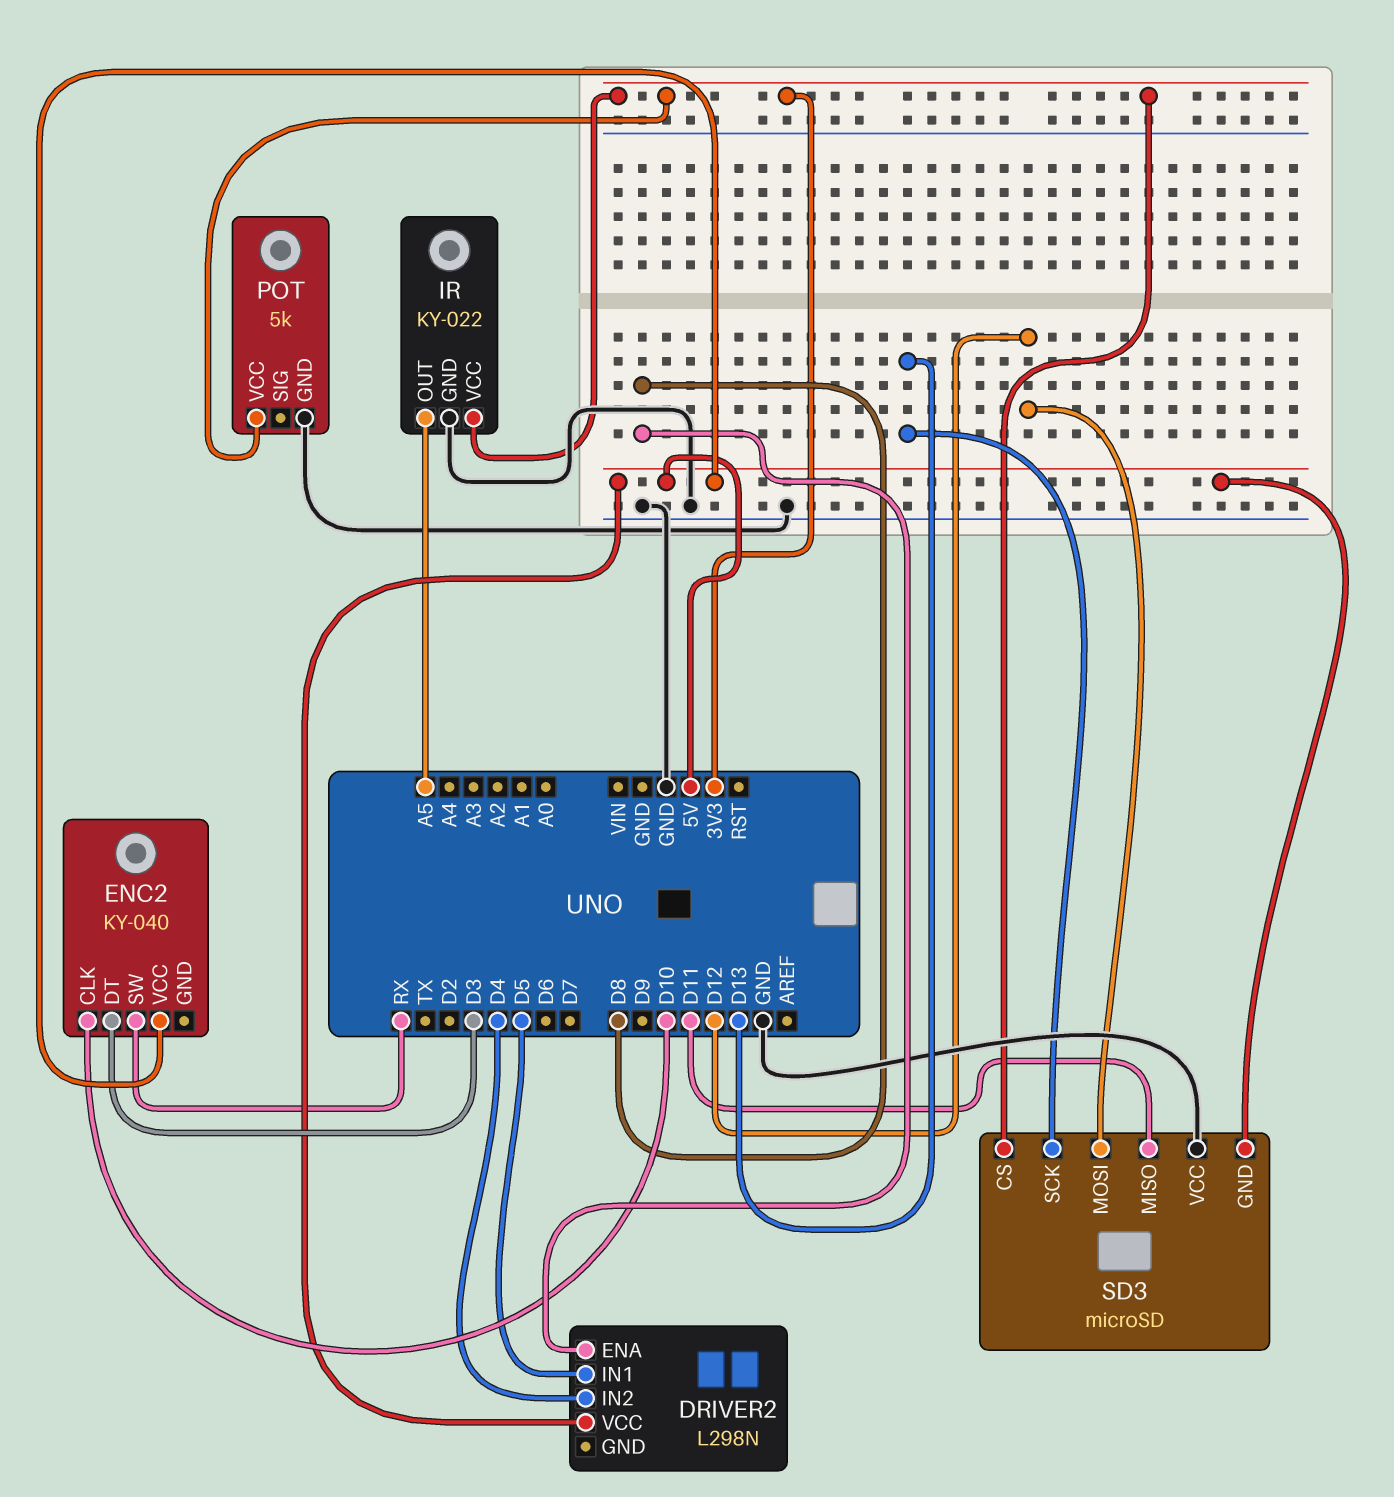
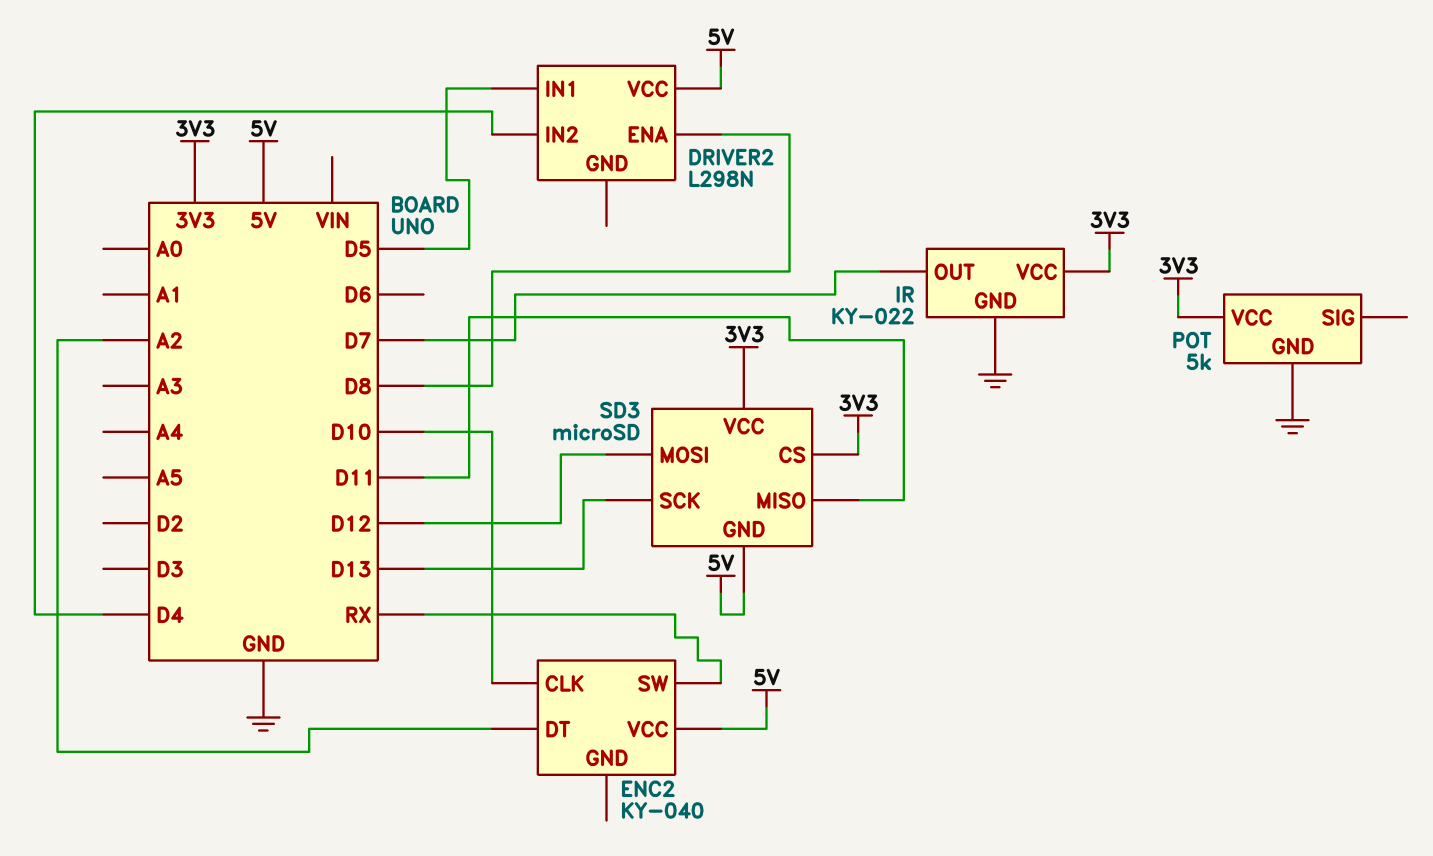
ENC2 pin DT: D3 -> A2
IR pin OUT: A5 -> D7
SD3 pin VCC: GND -> 3V3

